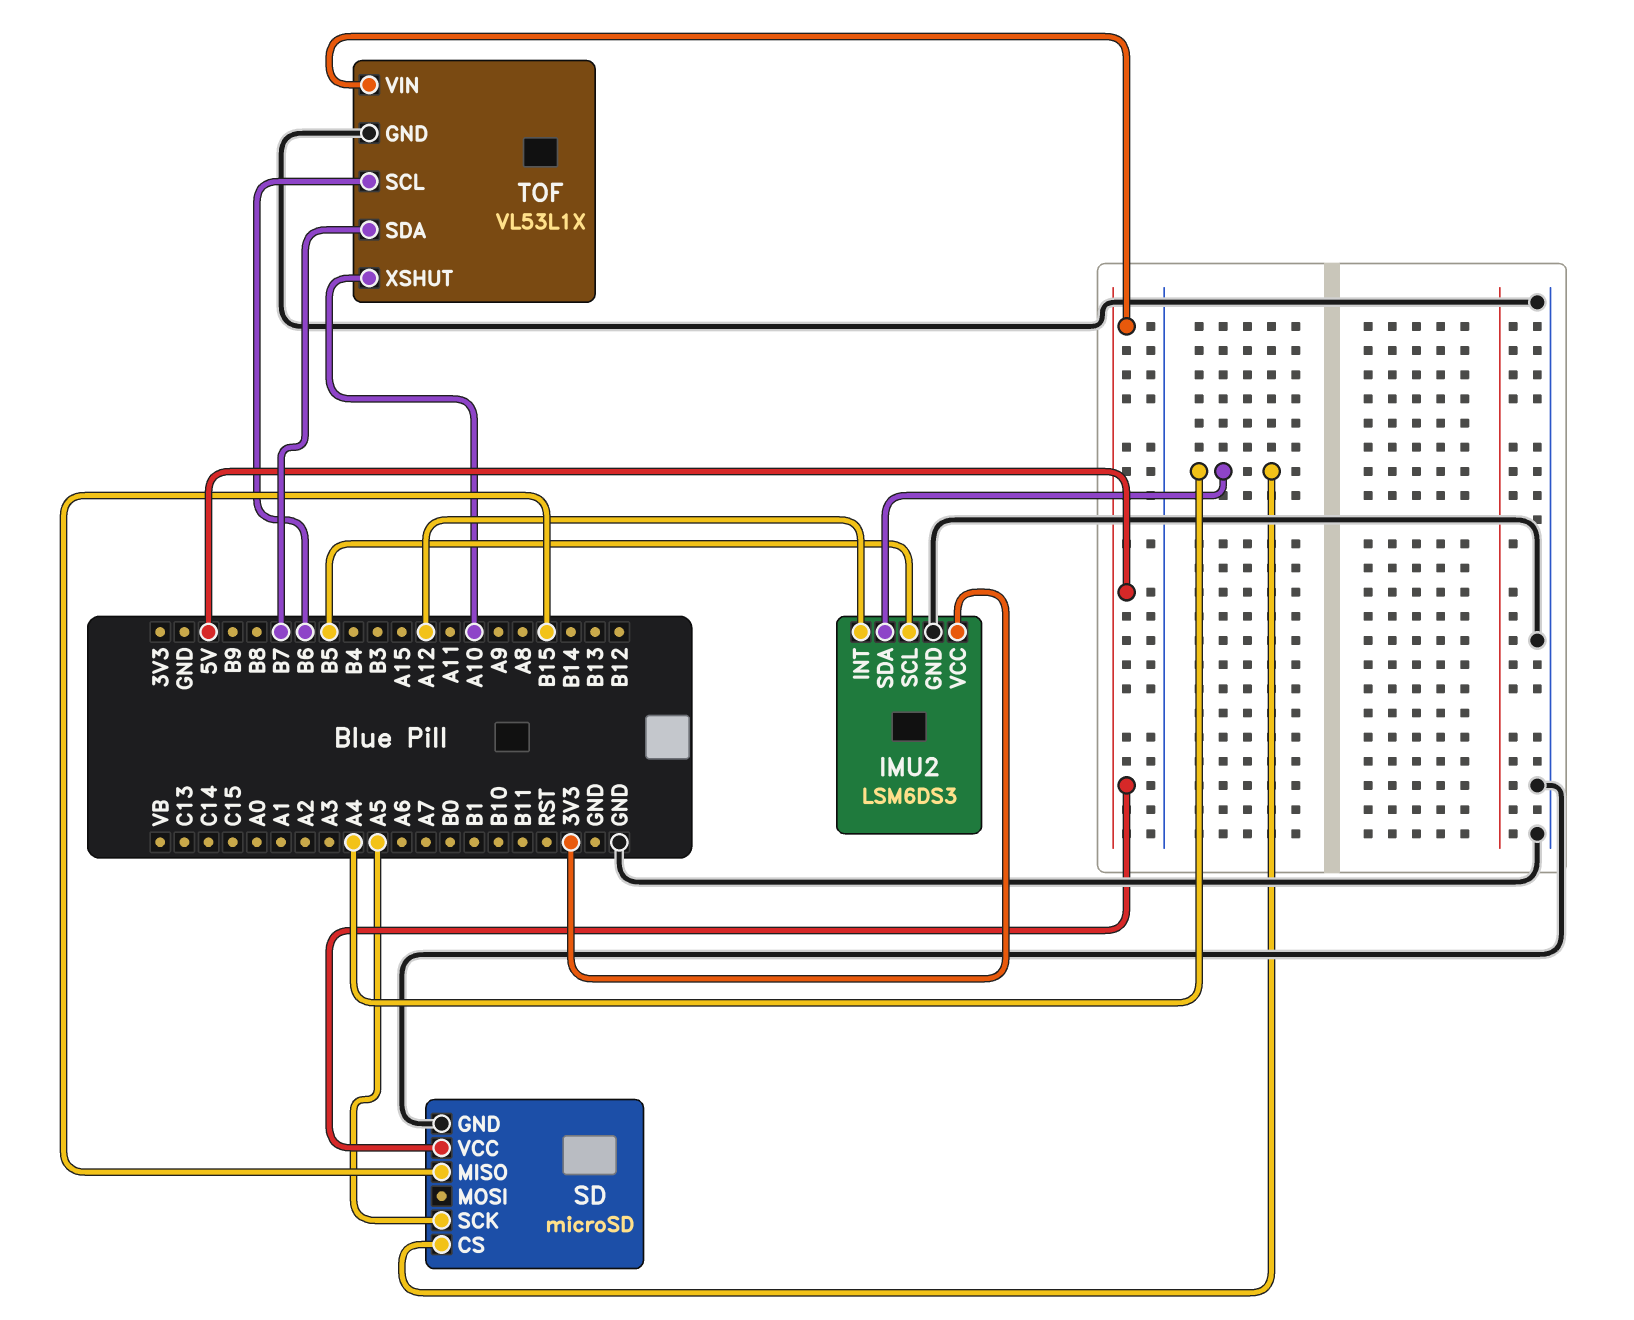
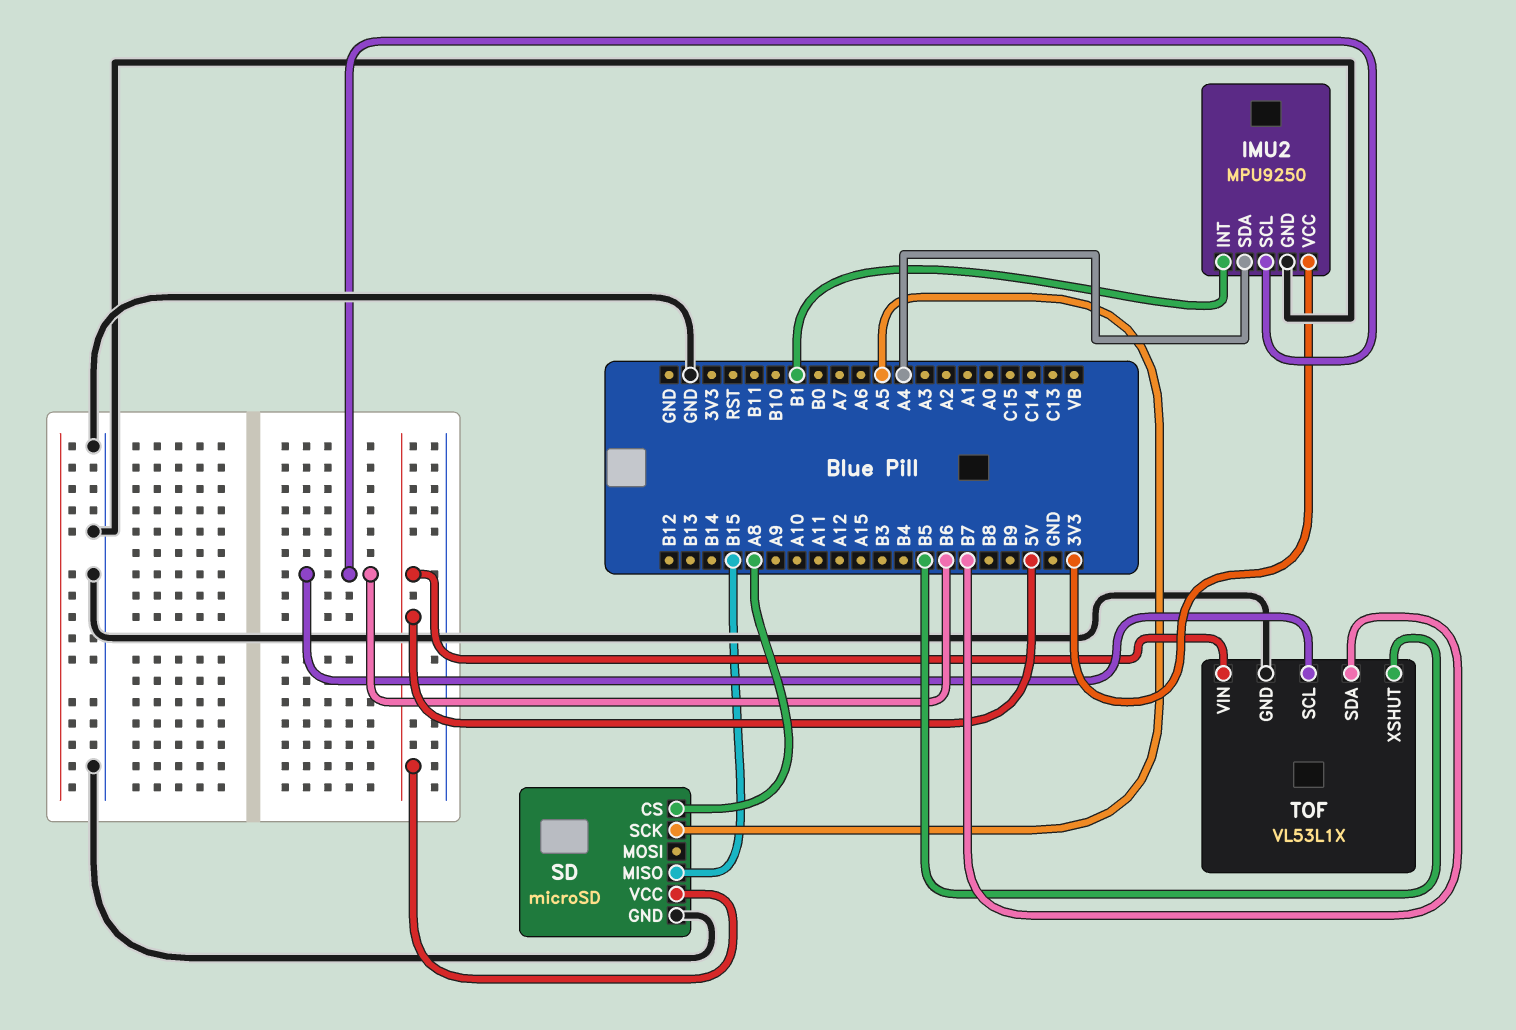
IMU2: LSM6DS3 -> MPU9250
IMU2 pin INT: A12 -> B1
IMU2 pin SCL: B5 -> B6
SD pin CS: A4 -> A8
TOF pin XSHUT: A10 -> B5

